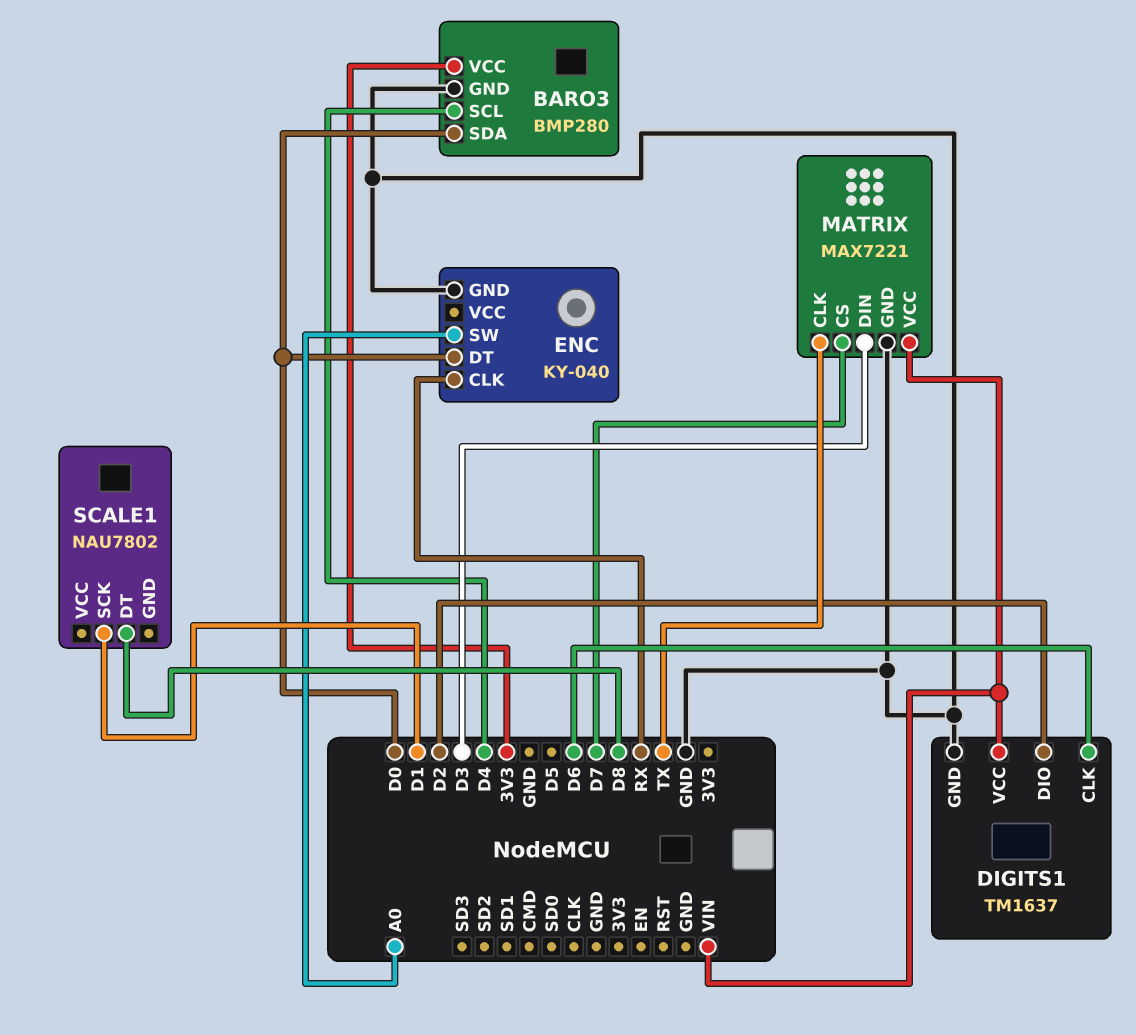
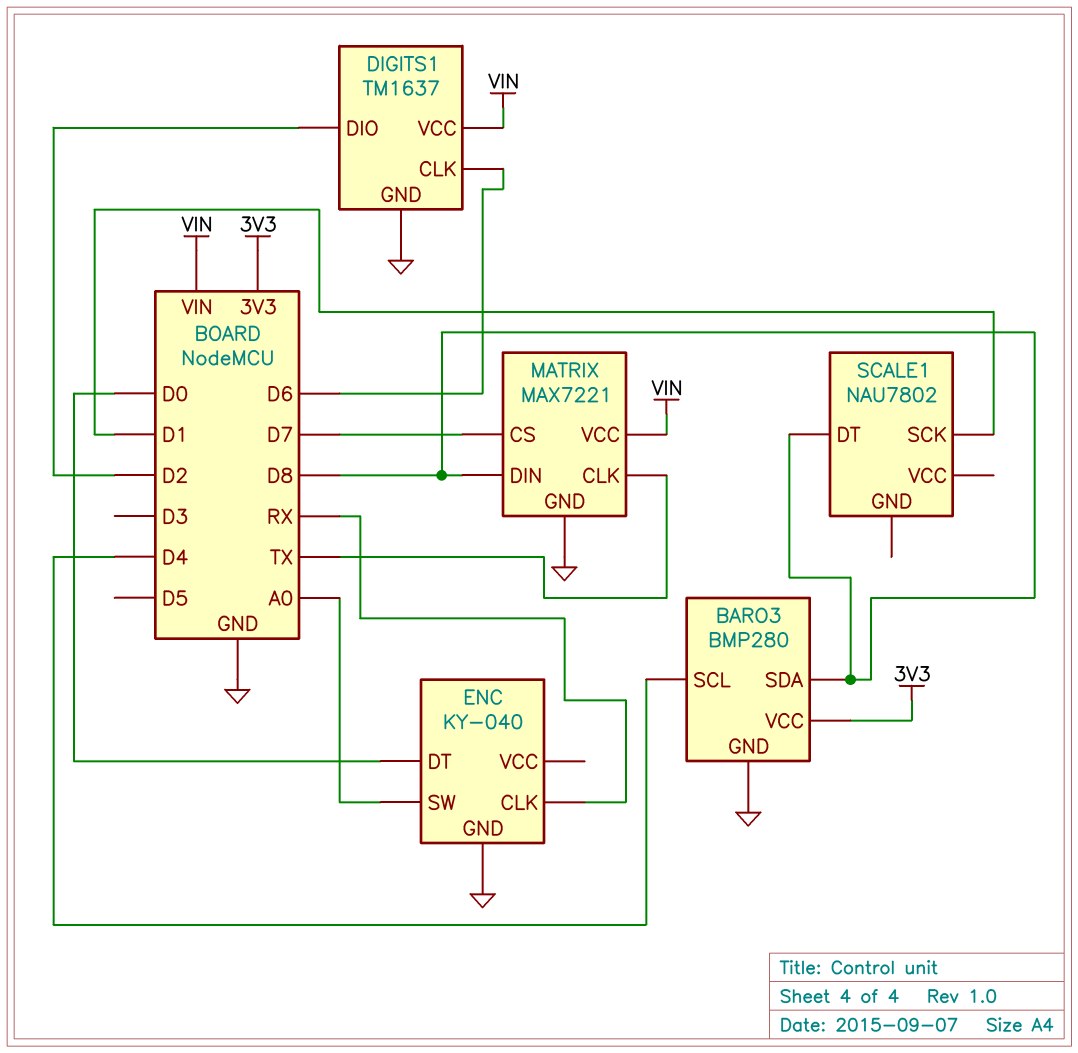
BARO3 pin SDA: D0 -> D8
MATRIX pin DIN: D3 -> D8

